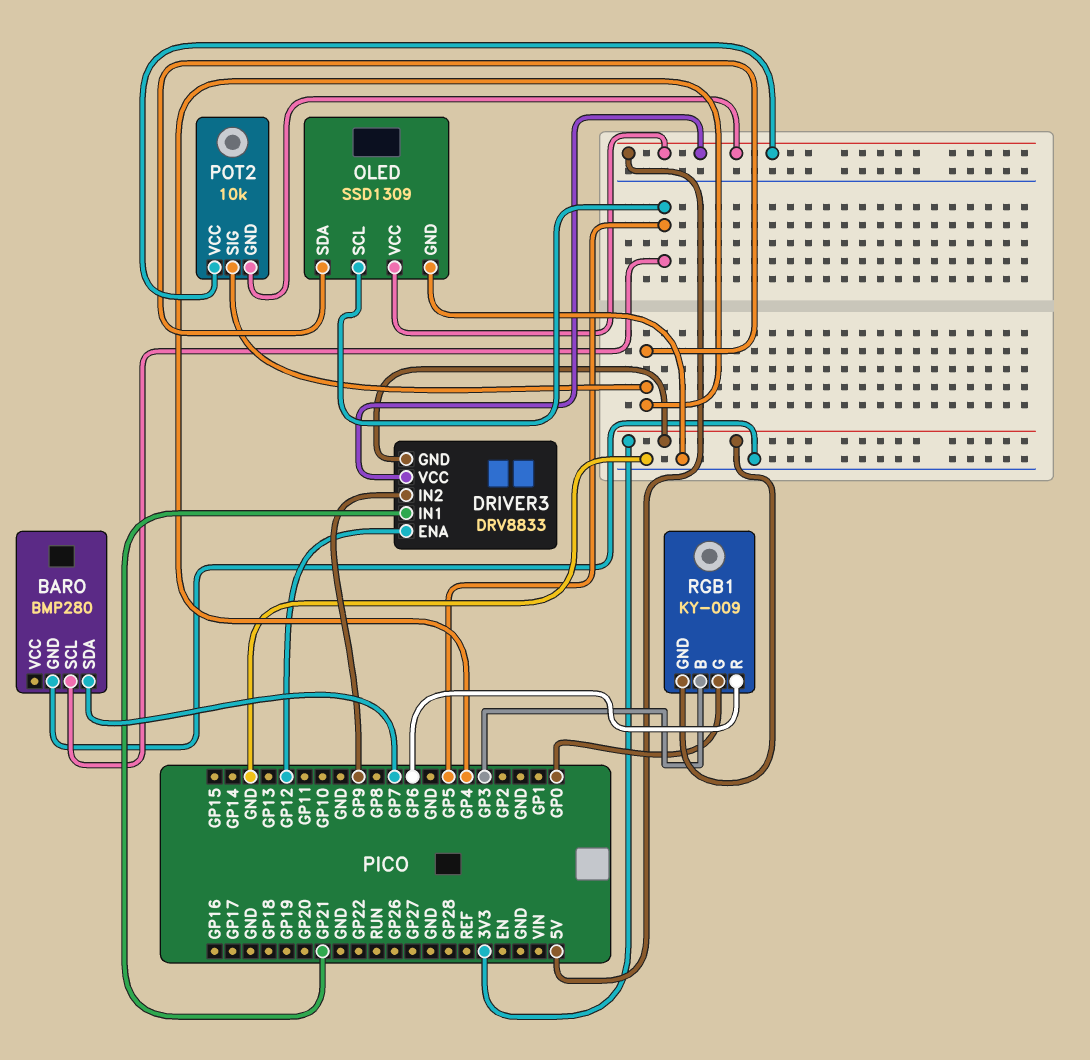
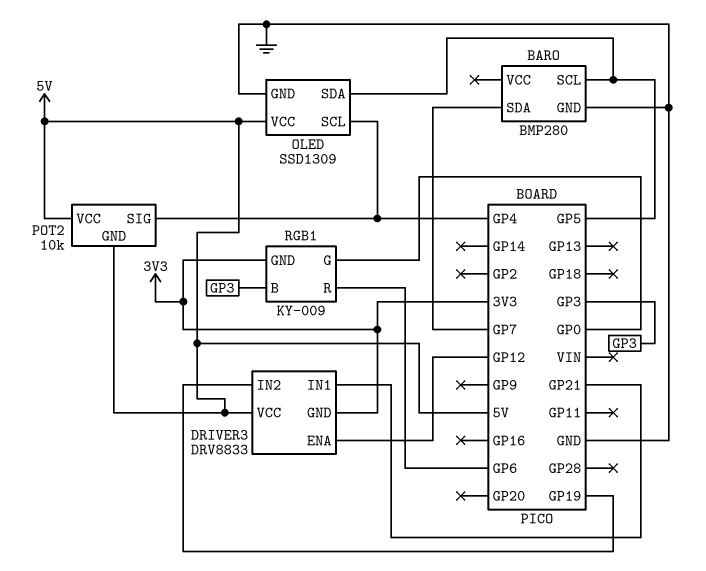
DRIVER3 pin IN2: GP9 -> GP19
OLED pin SCL: GP5 -> GP4
OLED pin SDA: GP4 -> GP5

